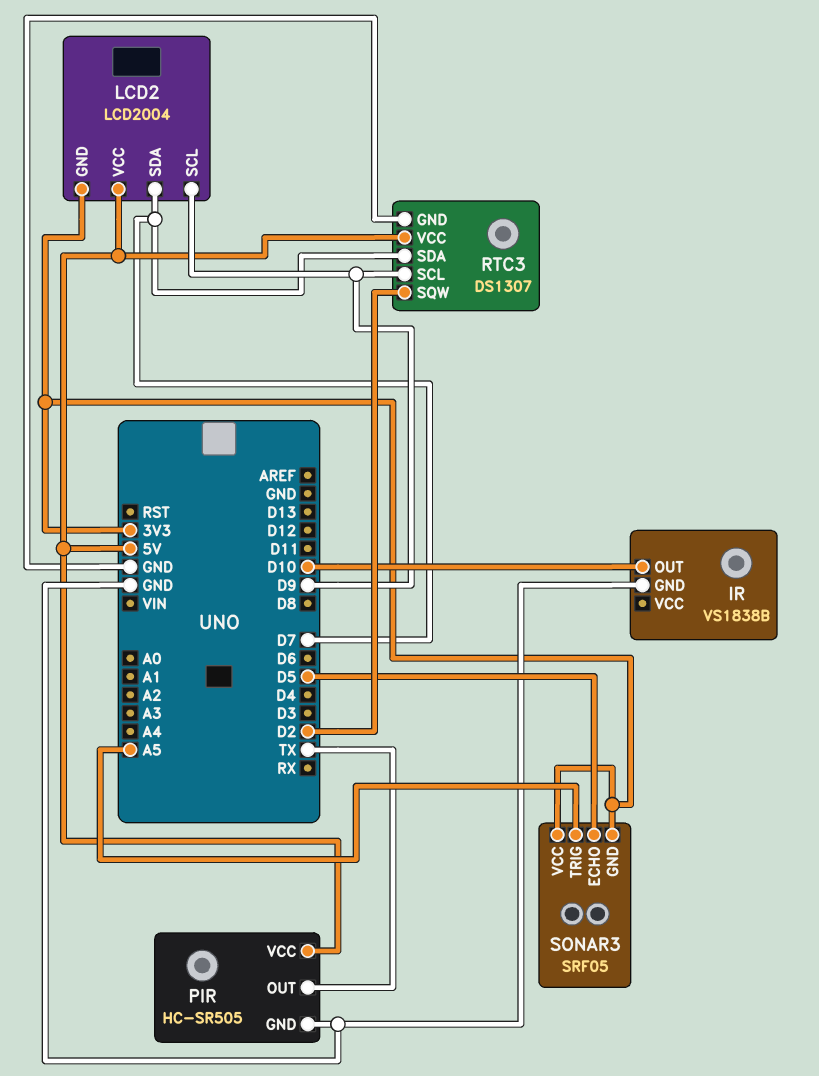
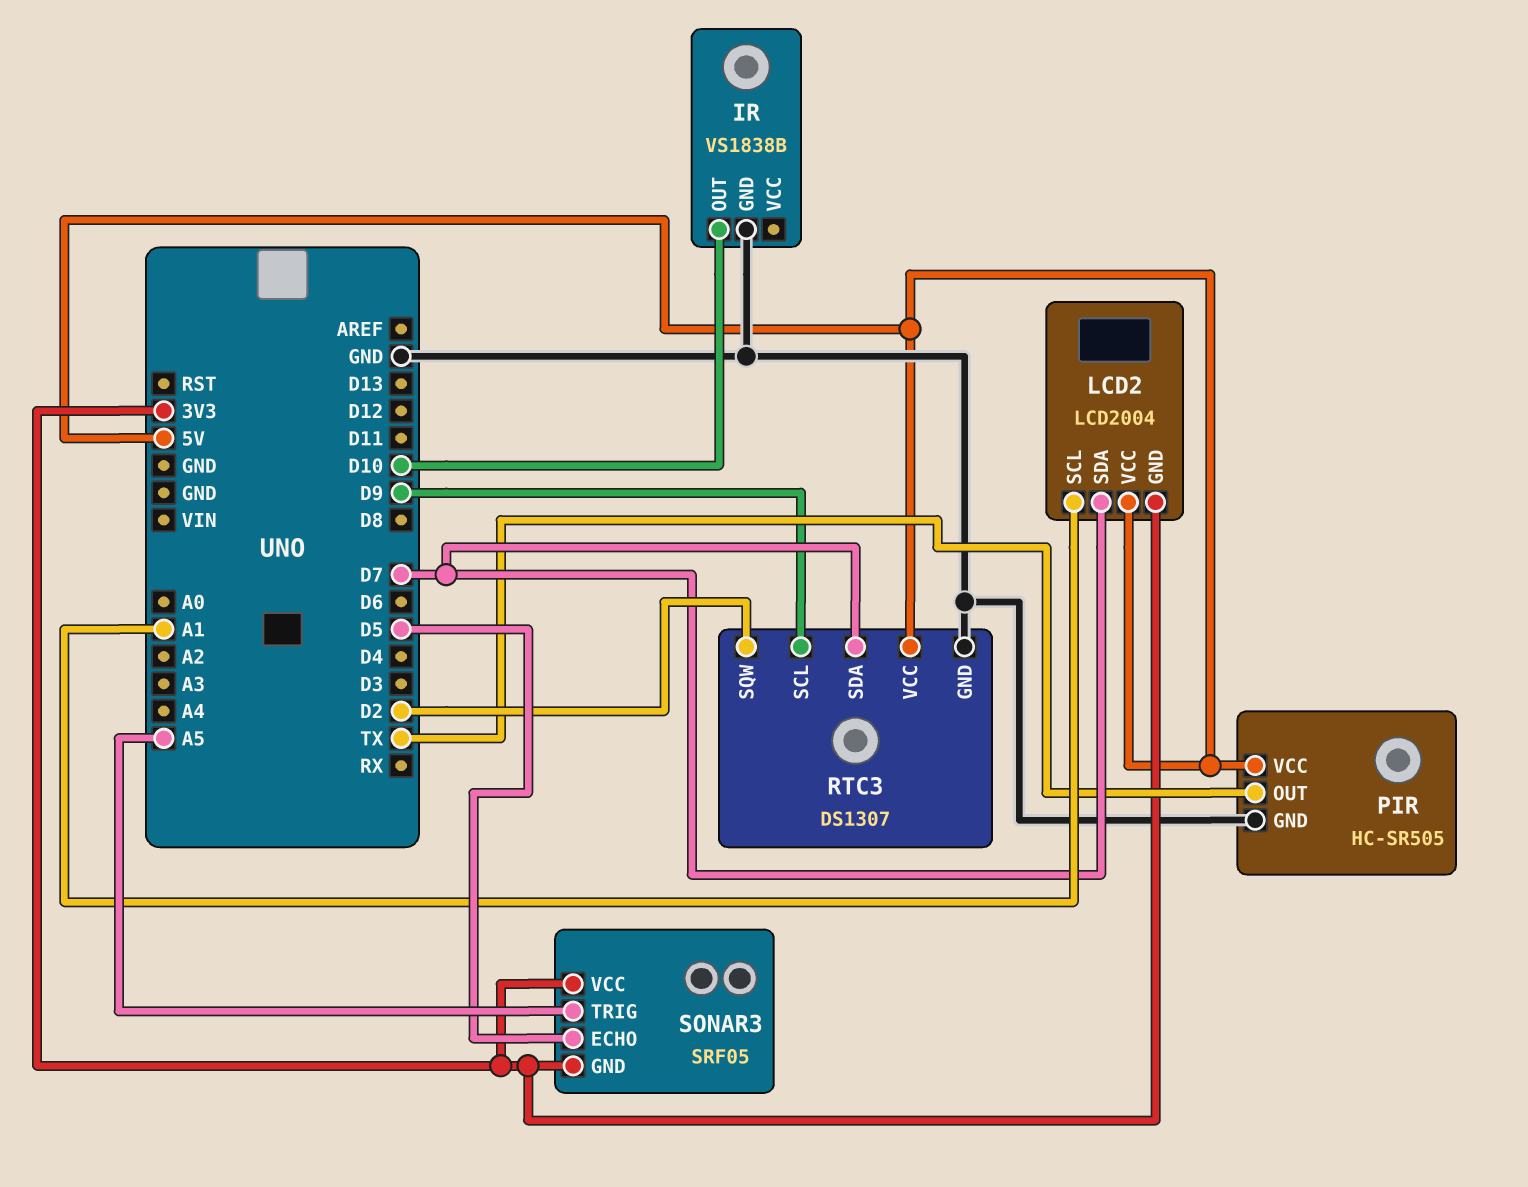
LCD2 pin SCL: D9 -> A1

